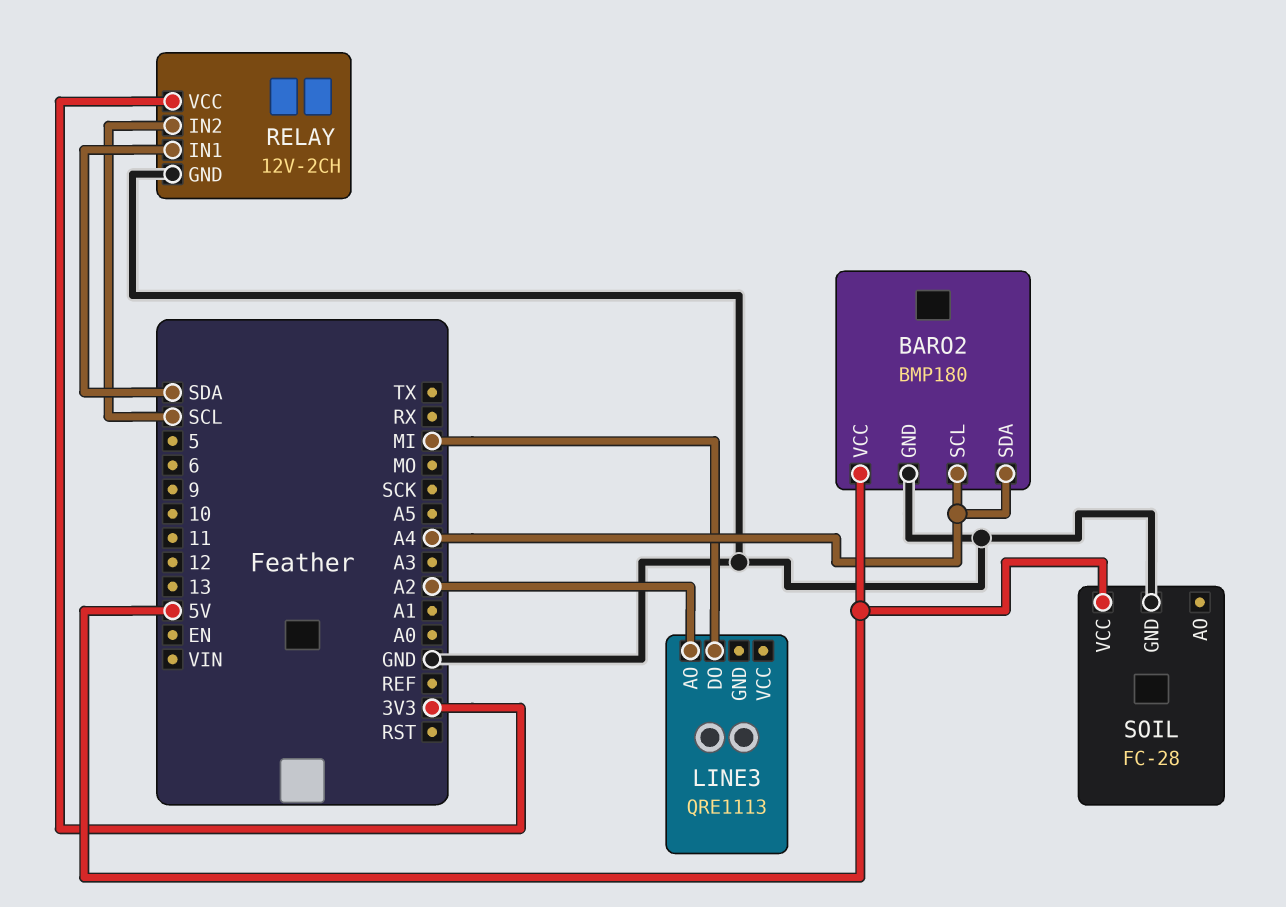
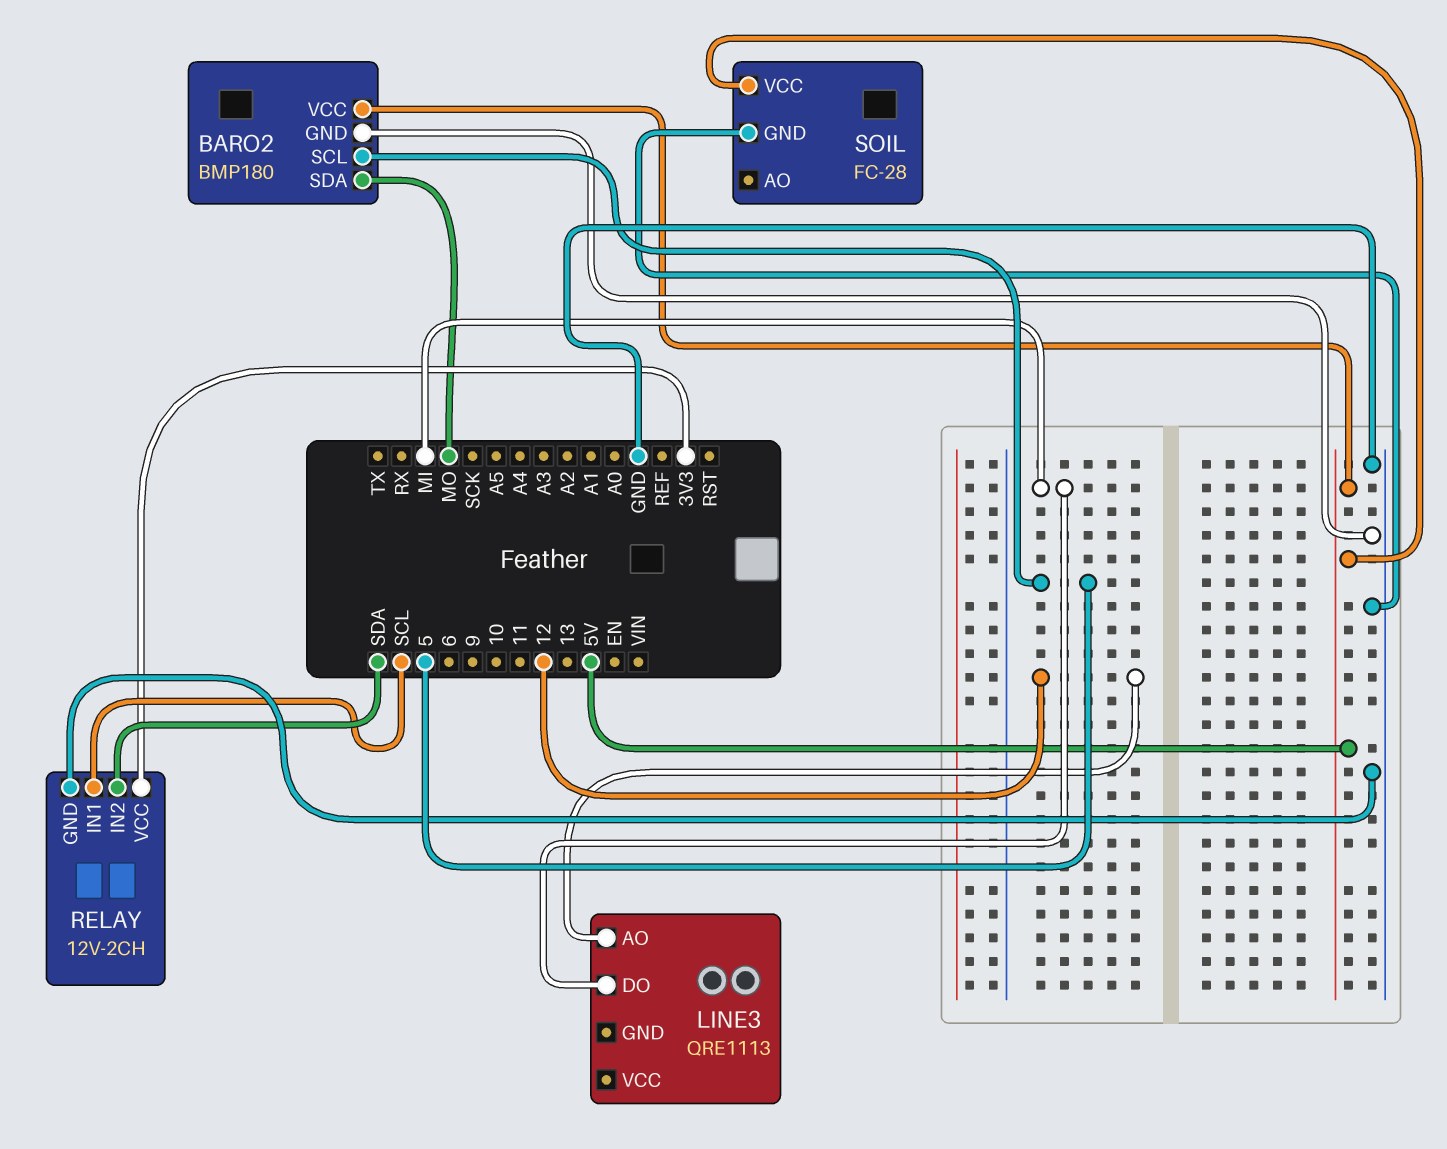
BARO2 pin SCL: A4 -> 5
BARO2 pin SDA: A4 -> MO
LINE3 pin AO: A2 -> 12
RELAY pin IN1: SDA -> SCL
RELAY pin IN2: SCL -> SDA

